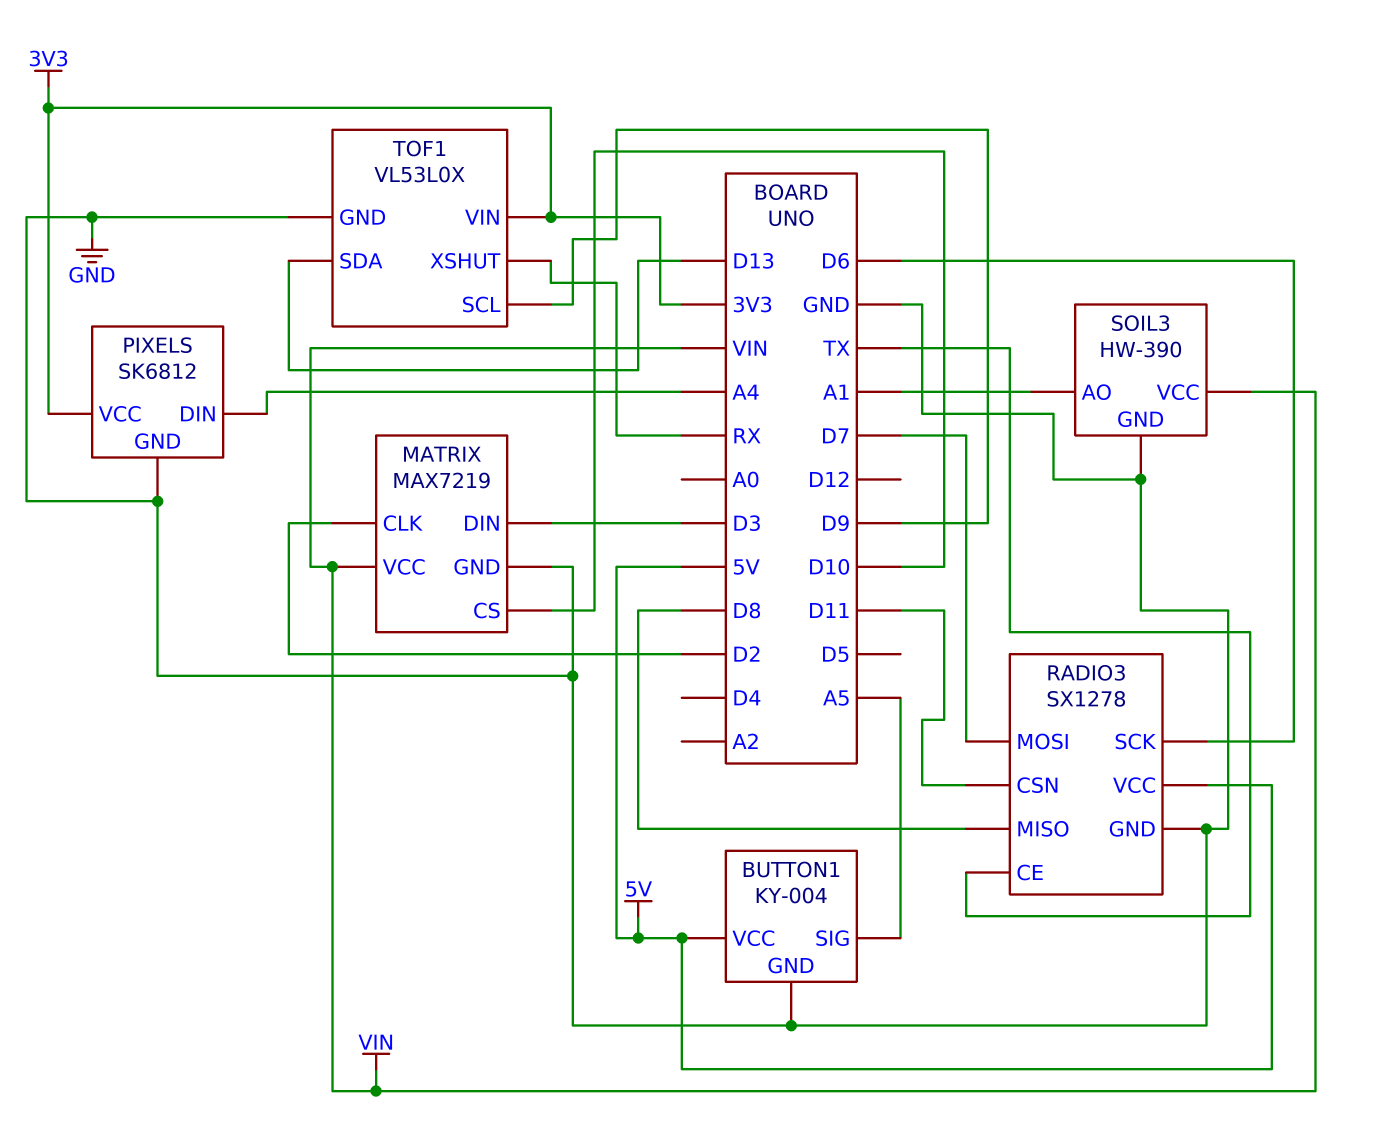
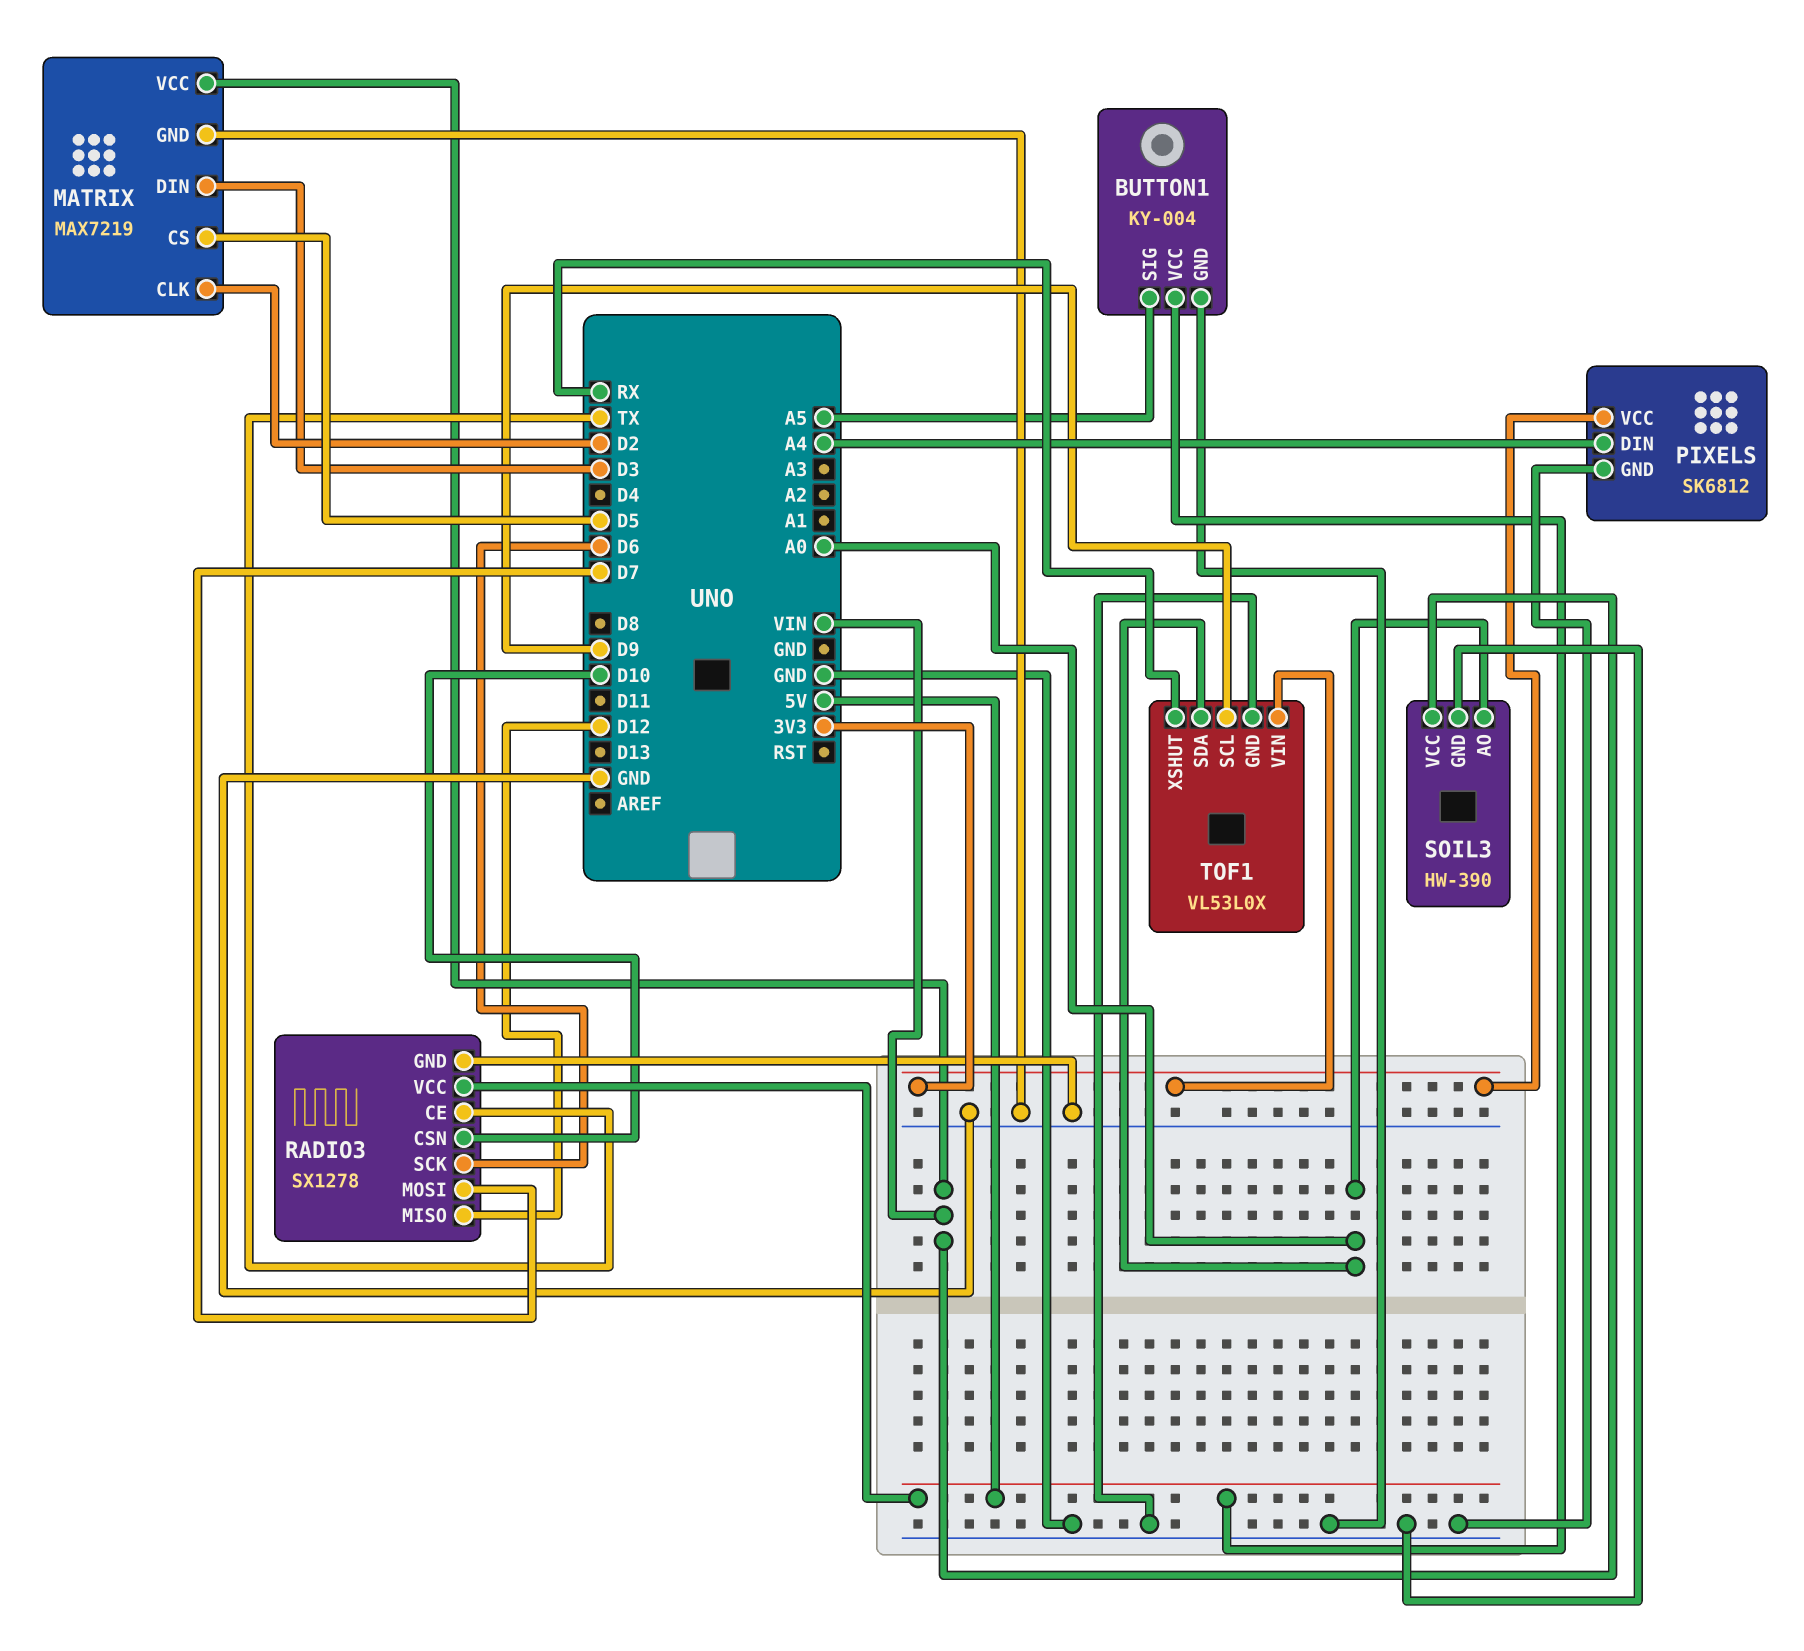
MATRIX pin CS: D10 -> D5
RADIO3 pin CSN: D11 -> D10
RADIO3 pin MISO: D8 -> D12
SOIL3 pin AO: A1 -> A0
TOF1 pin SDA: D13 -> A0

